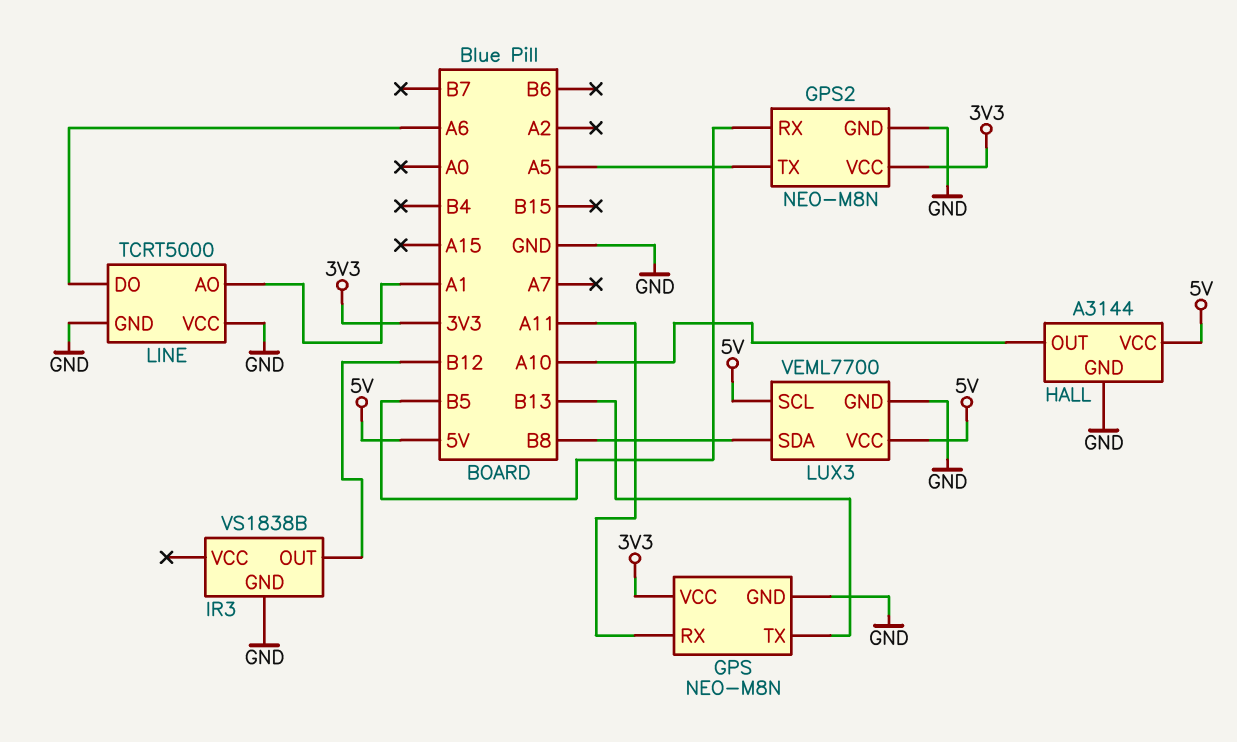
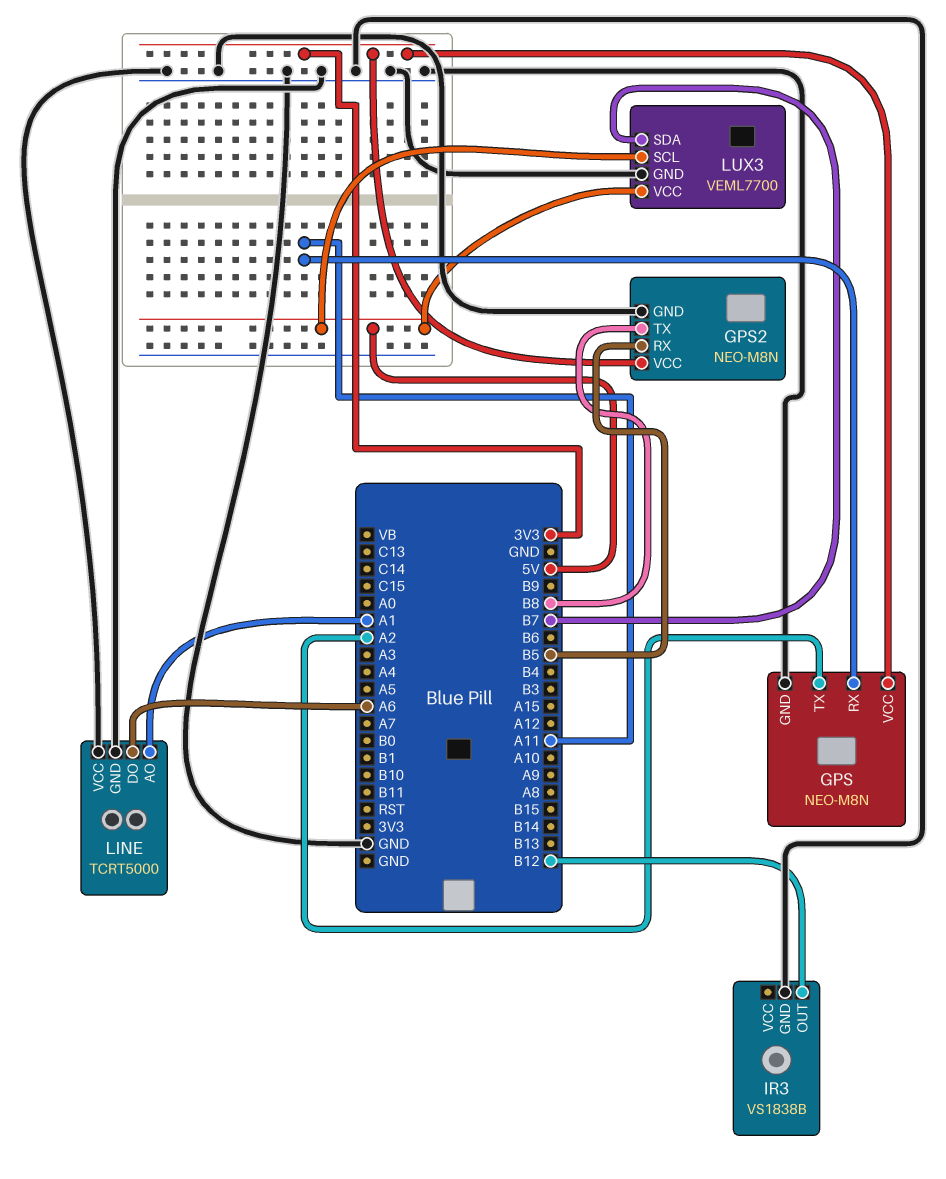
GPS pin TX: B13 -> A2
GPS2 pin TX: A5 -> B8
HALL: A3144 -> none
HALL pin GND: GND -> none
HALL pin OUT: A10 -> none
HALL pin VCC: 5V -> none
LUX3 pin SDA: B8 -> B7

